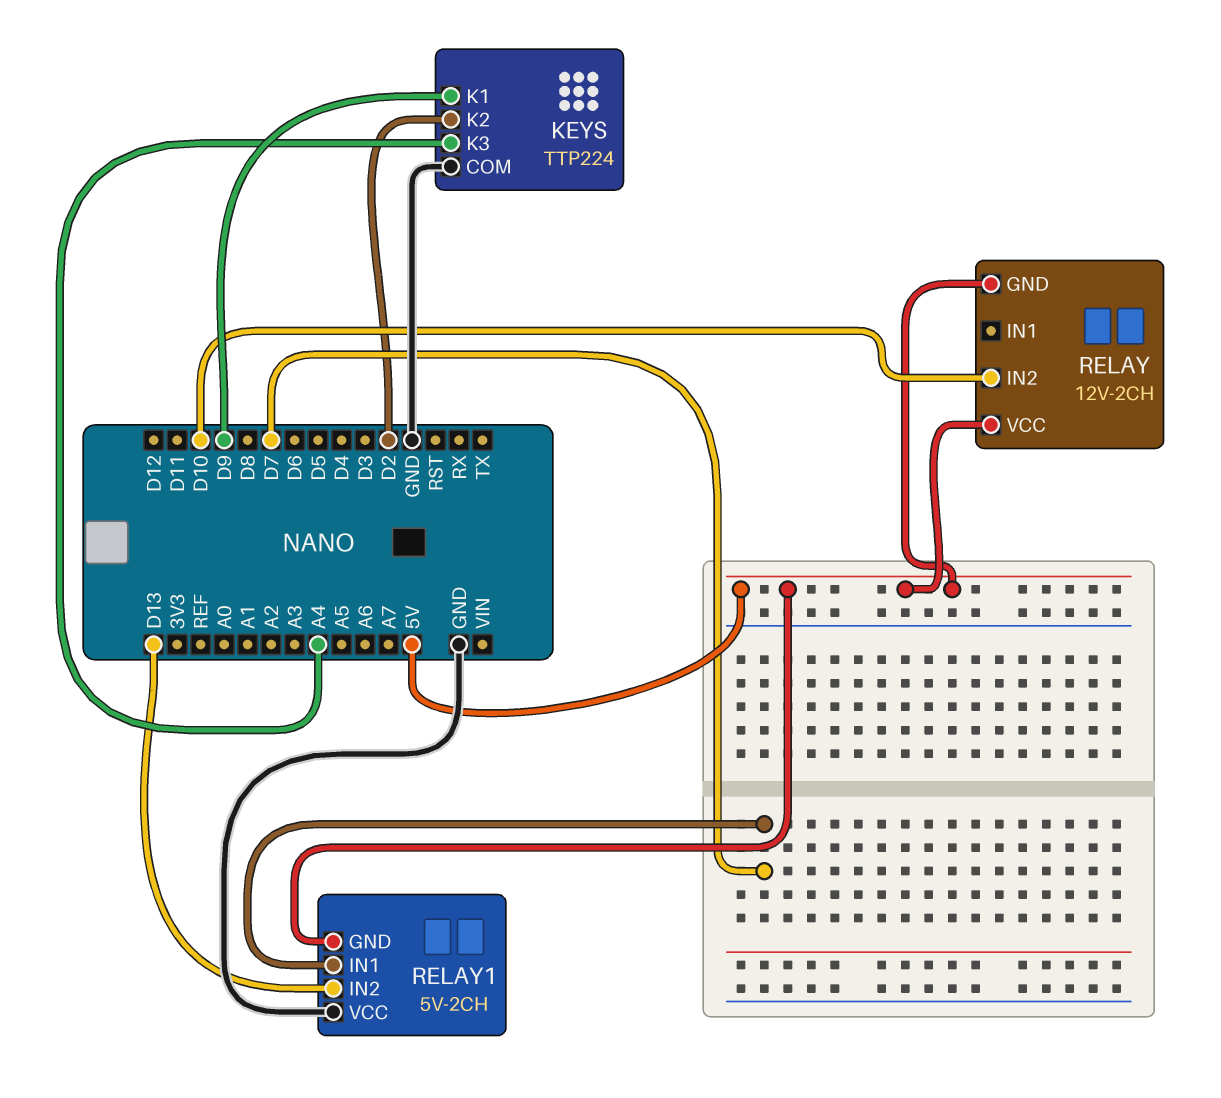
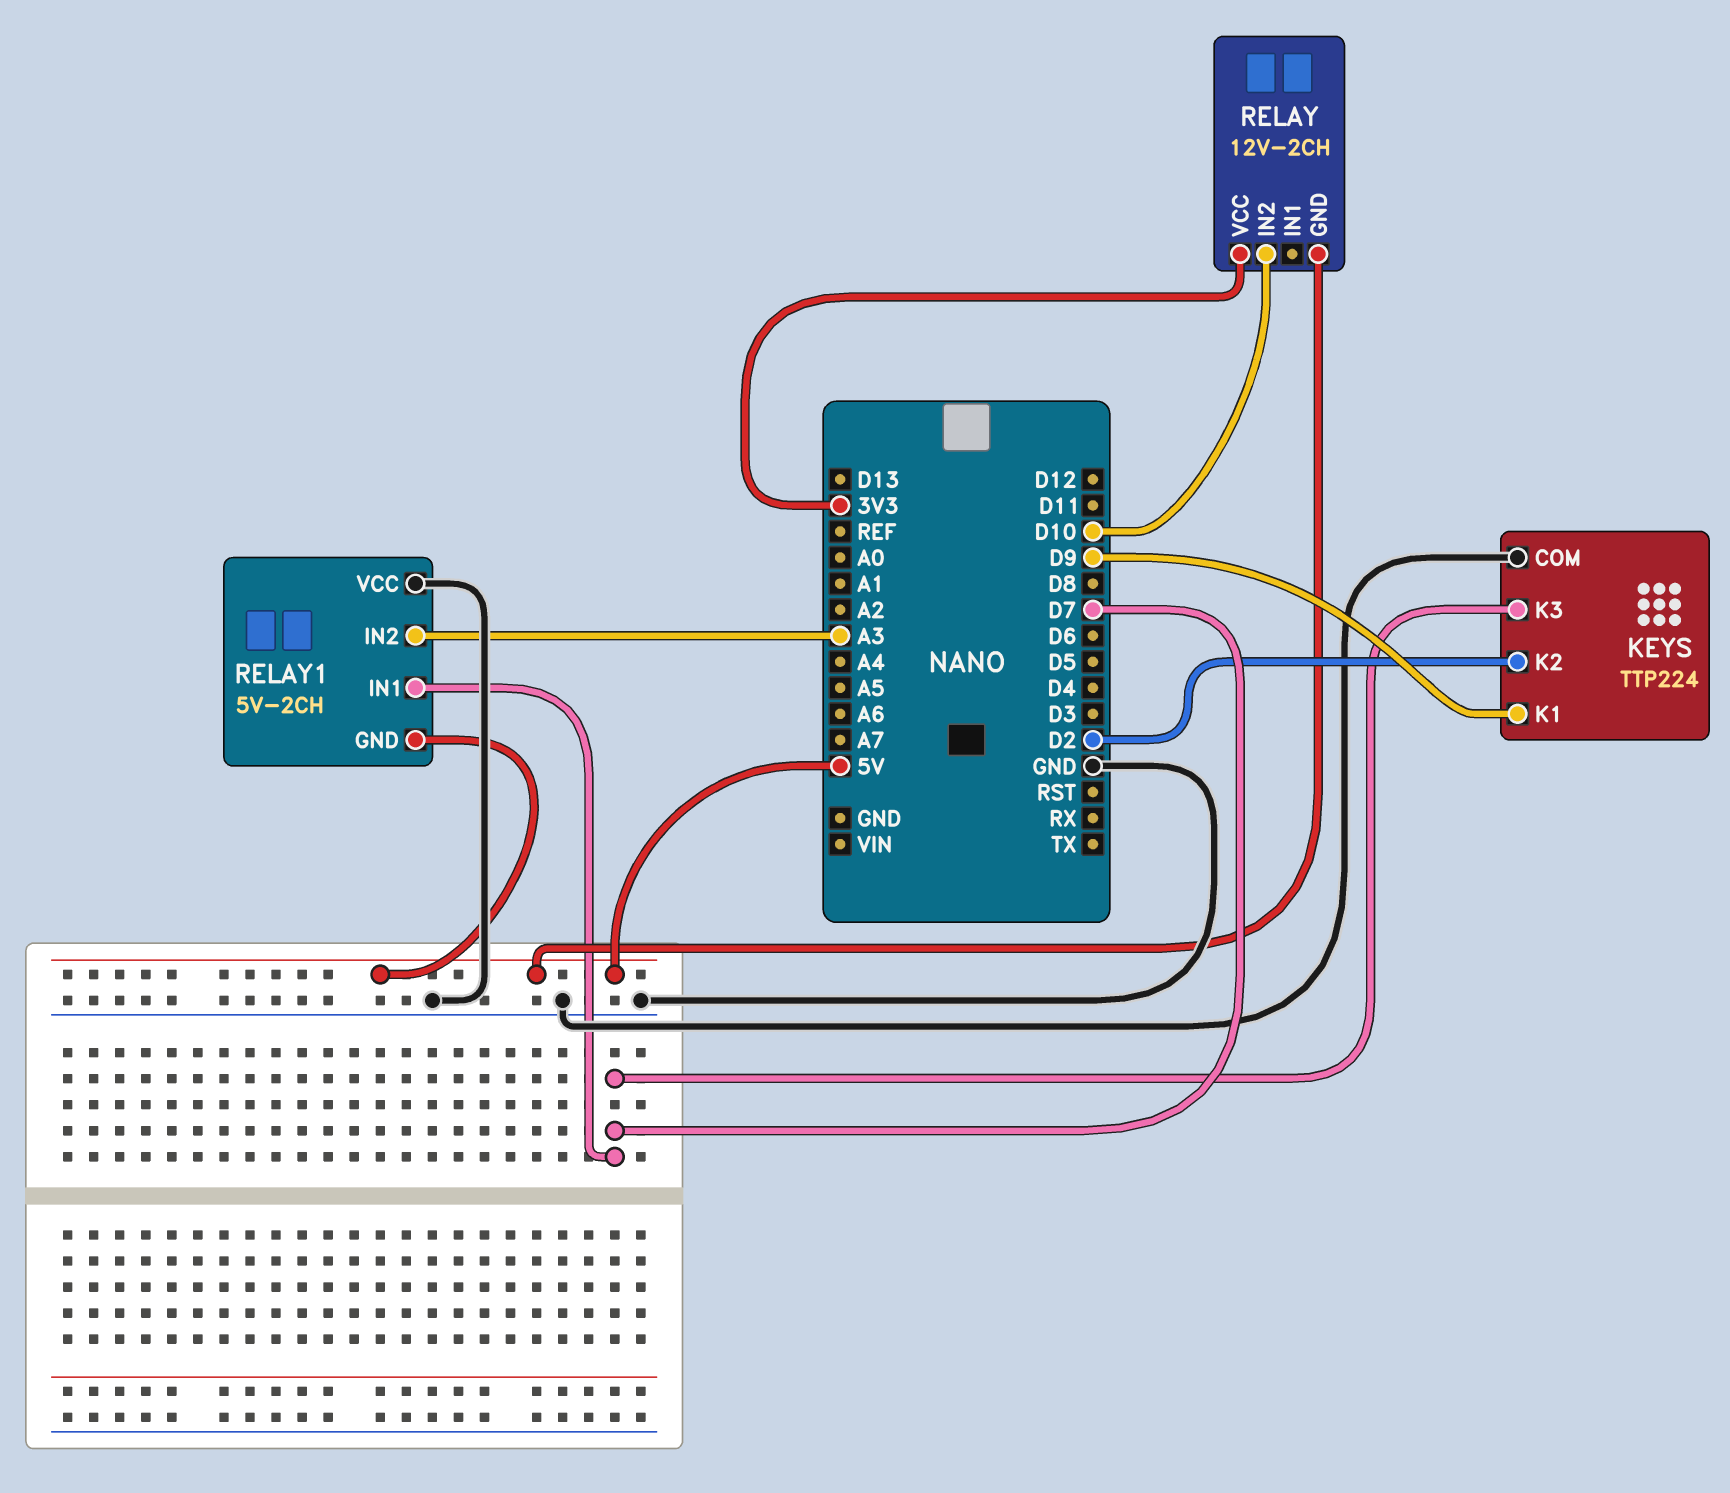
KEYS pin K3: A4 -> D7
RELAY pin VCC: 5V -> 3V3
RELAY1 pin IN2: D13 -> A3

